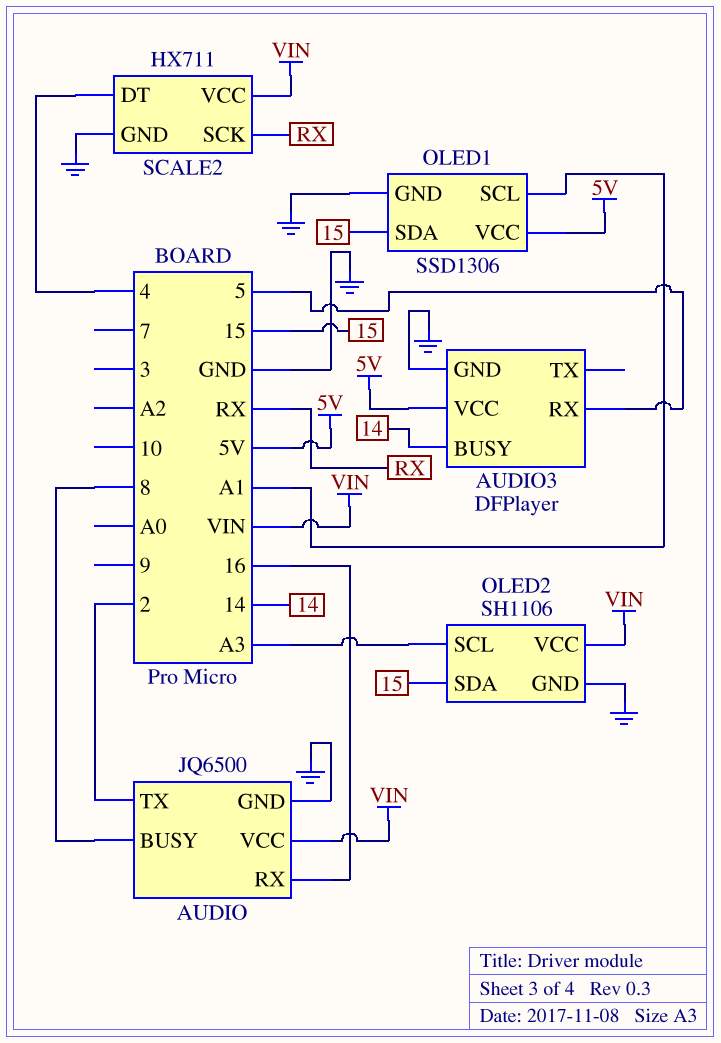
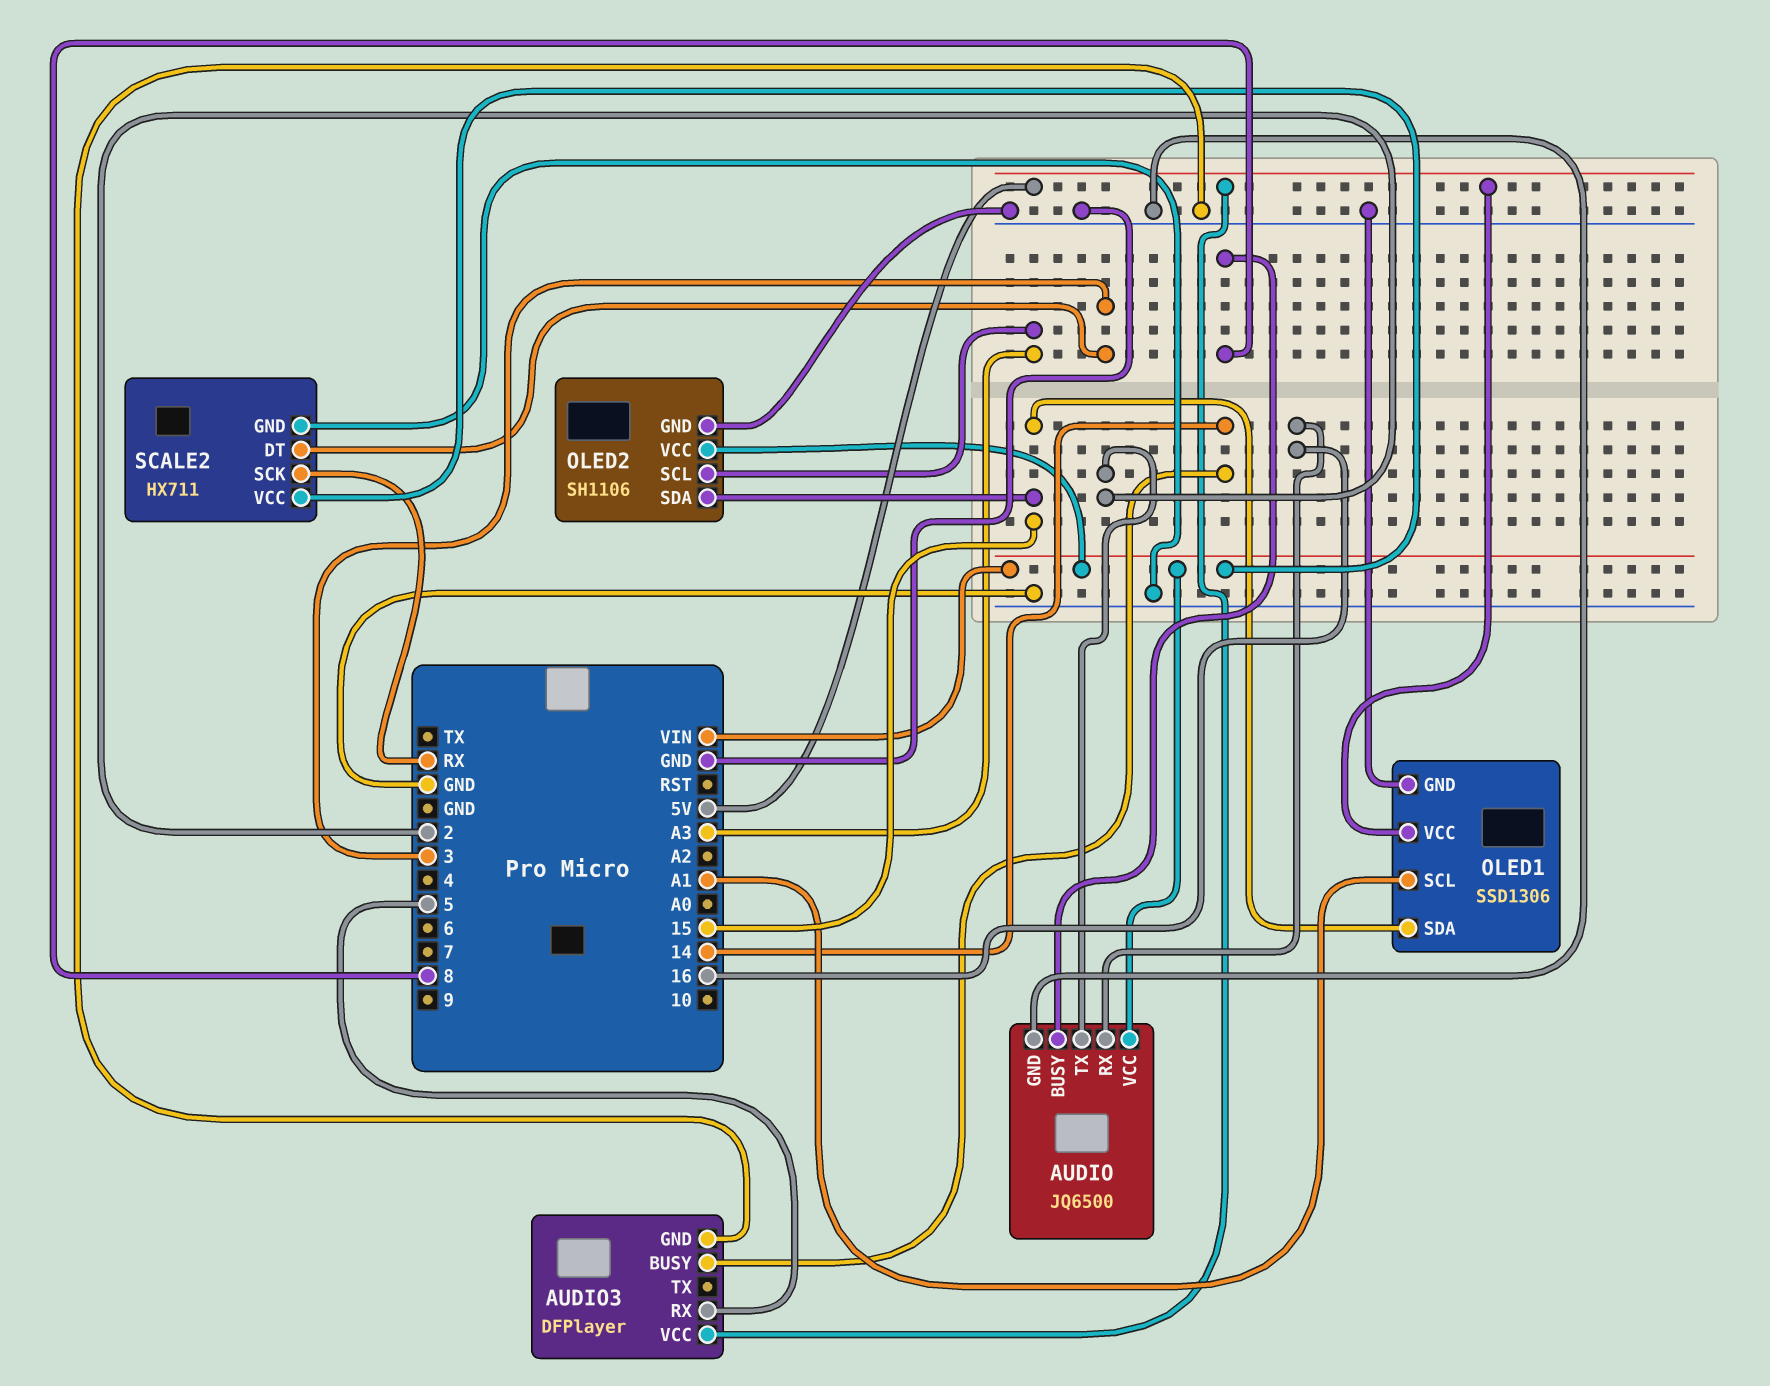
SCALE2 pin DT: 4 -> 3

